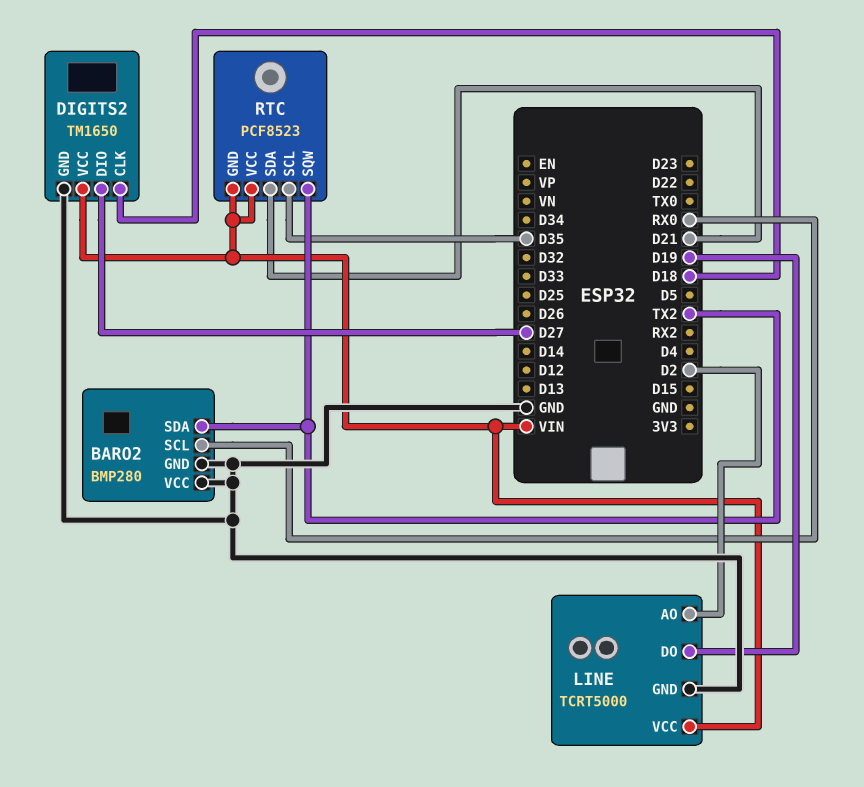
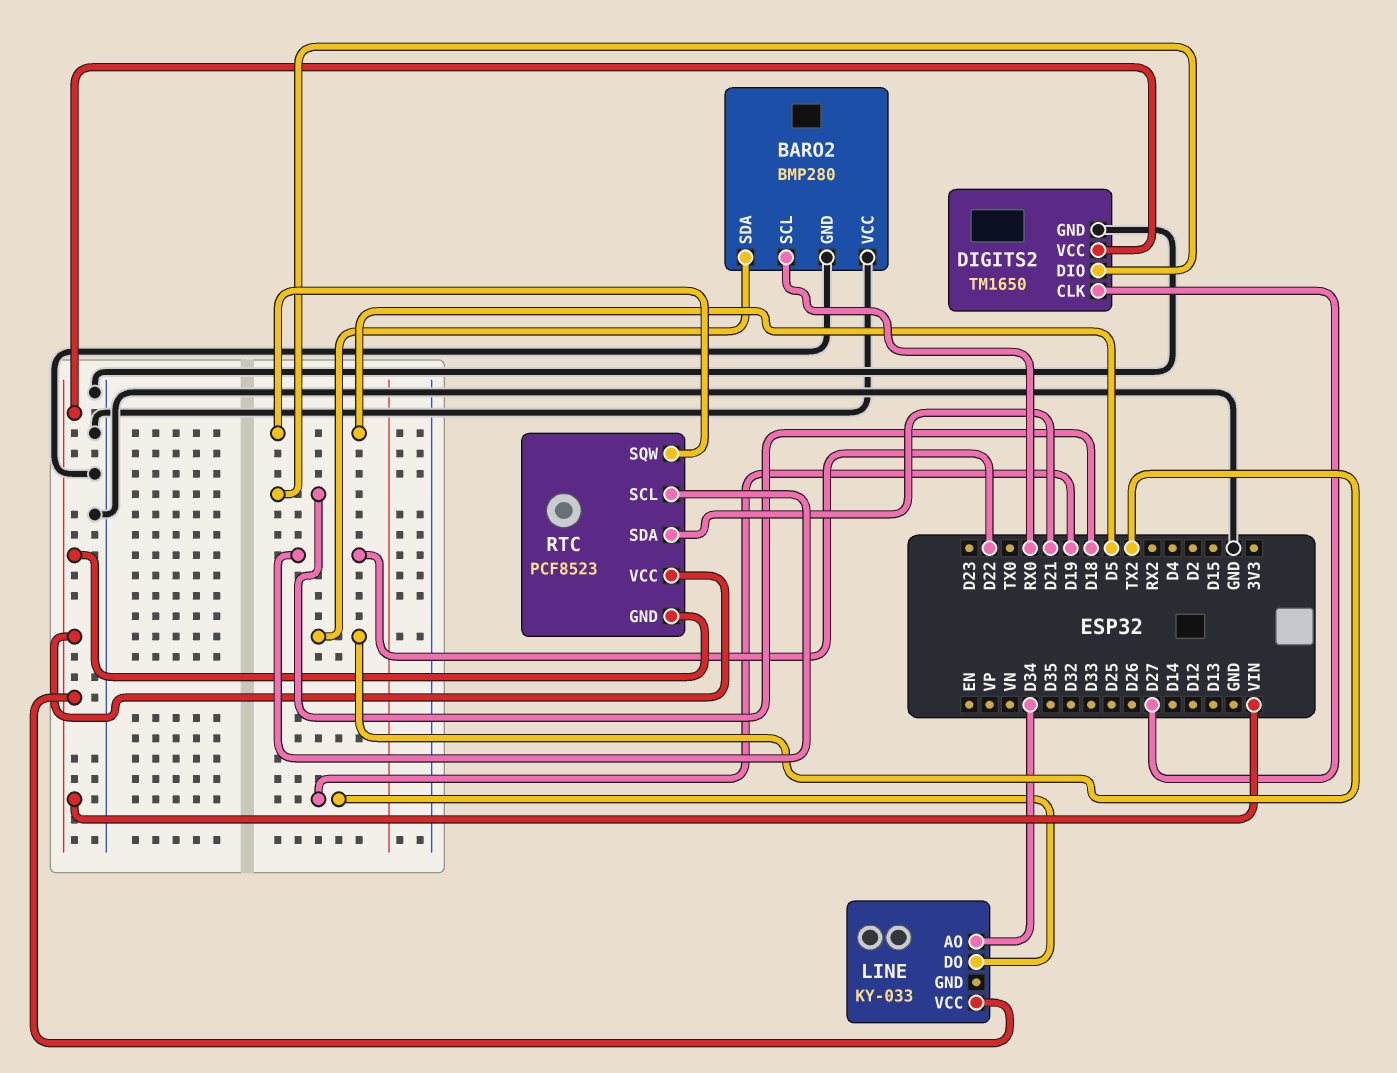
DIGITS2 pin CLK: D18 -> D27
DIGITS2 pin DIO: D27 -> D18
LINE: TCRT5000 -> KY-033
LINE pin AO: D2 -> D34
LINE pin GND: GND -> none
RTC pin SCL: D35 -> D22
RTC pin SQW: TX2 -> D5

